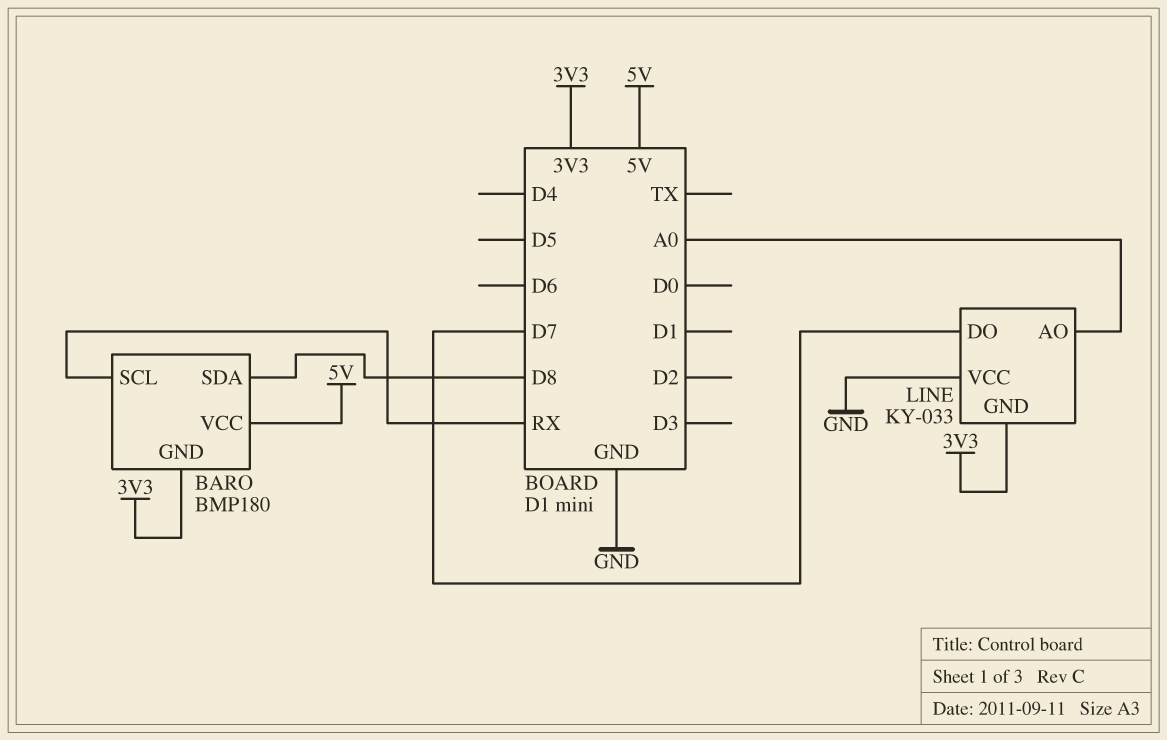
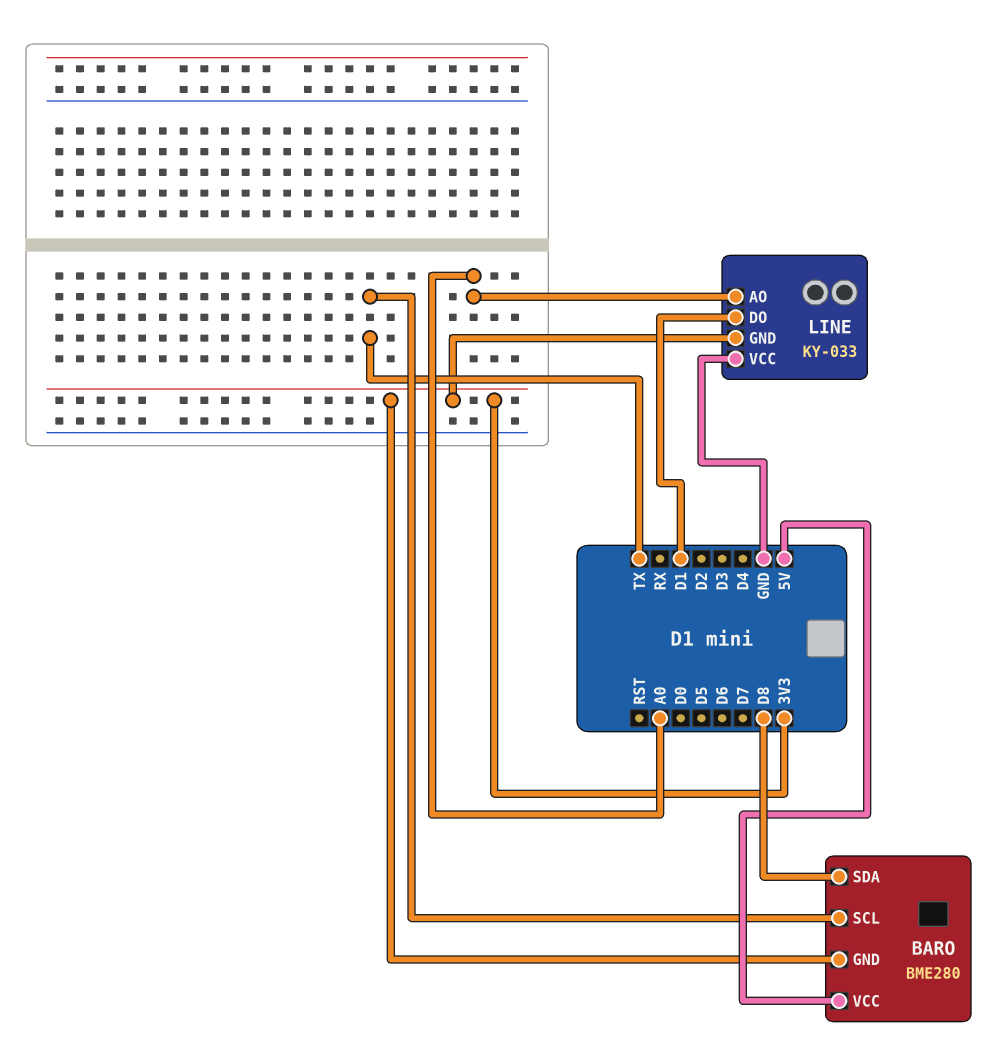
BARO: BMP180 -> BME280
BARO pin SCL: RX -> TX
LINE pin DO: D7 -> D1

